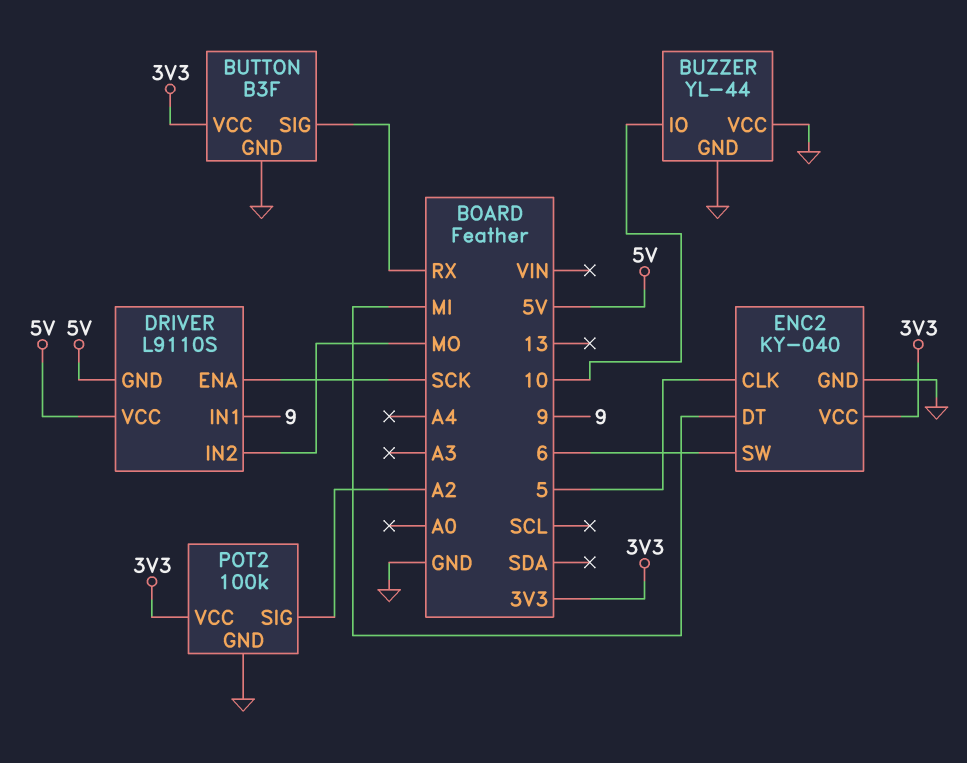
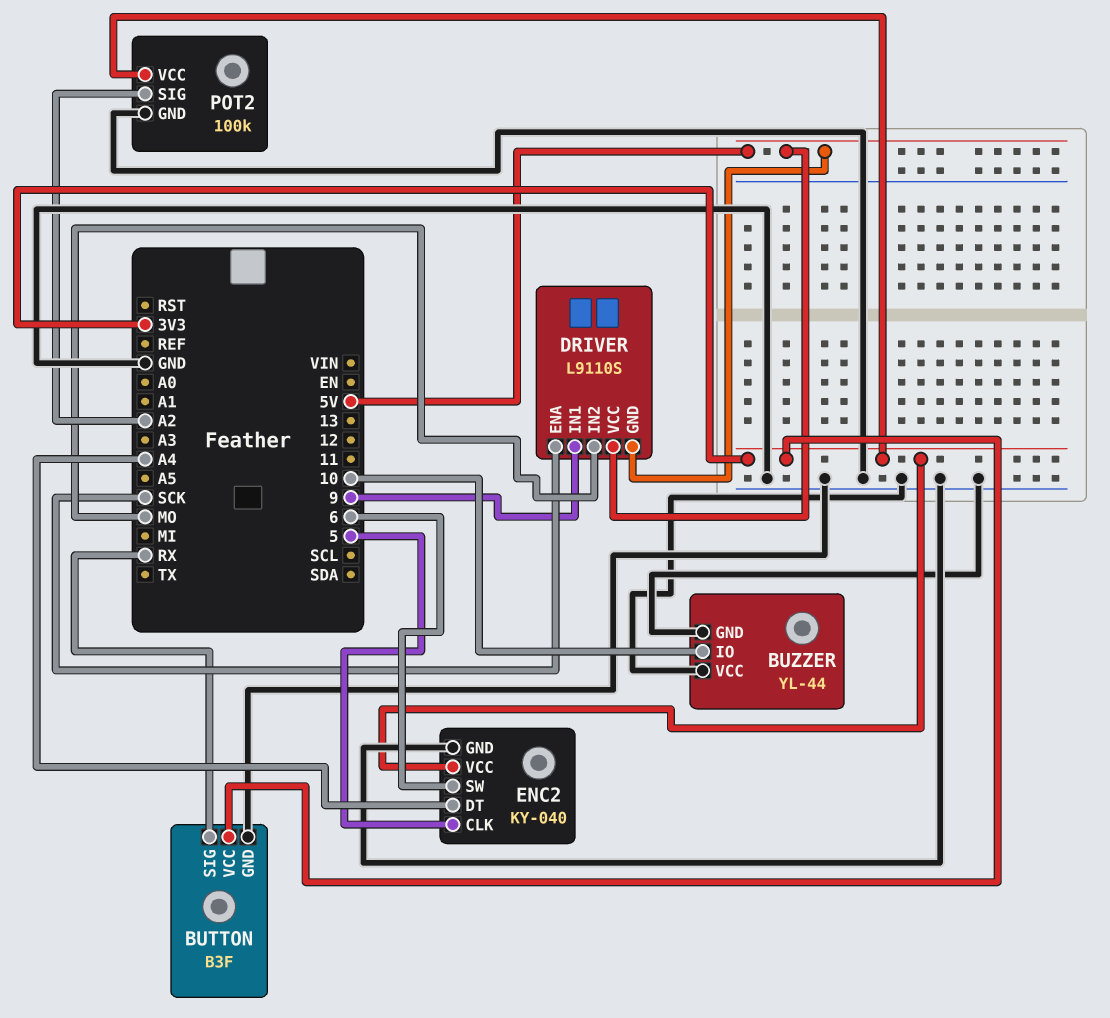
ENC2 pin DT: MI -> A4

